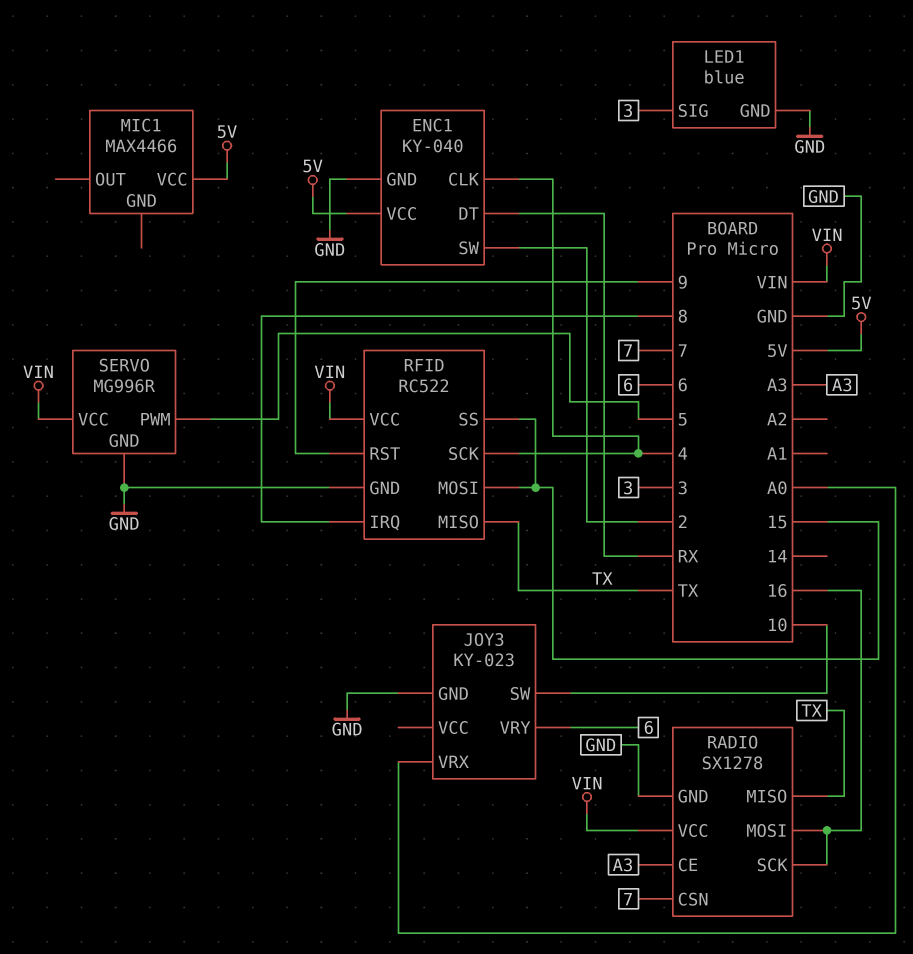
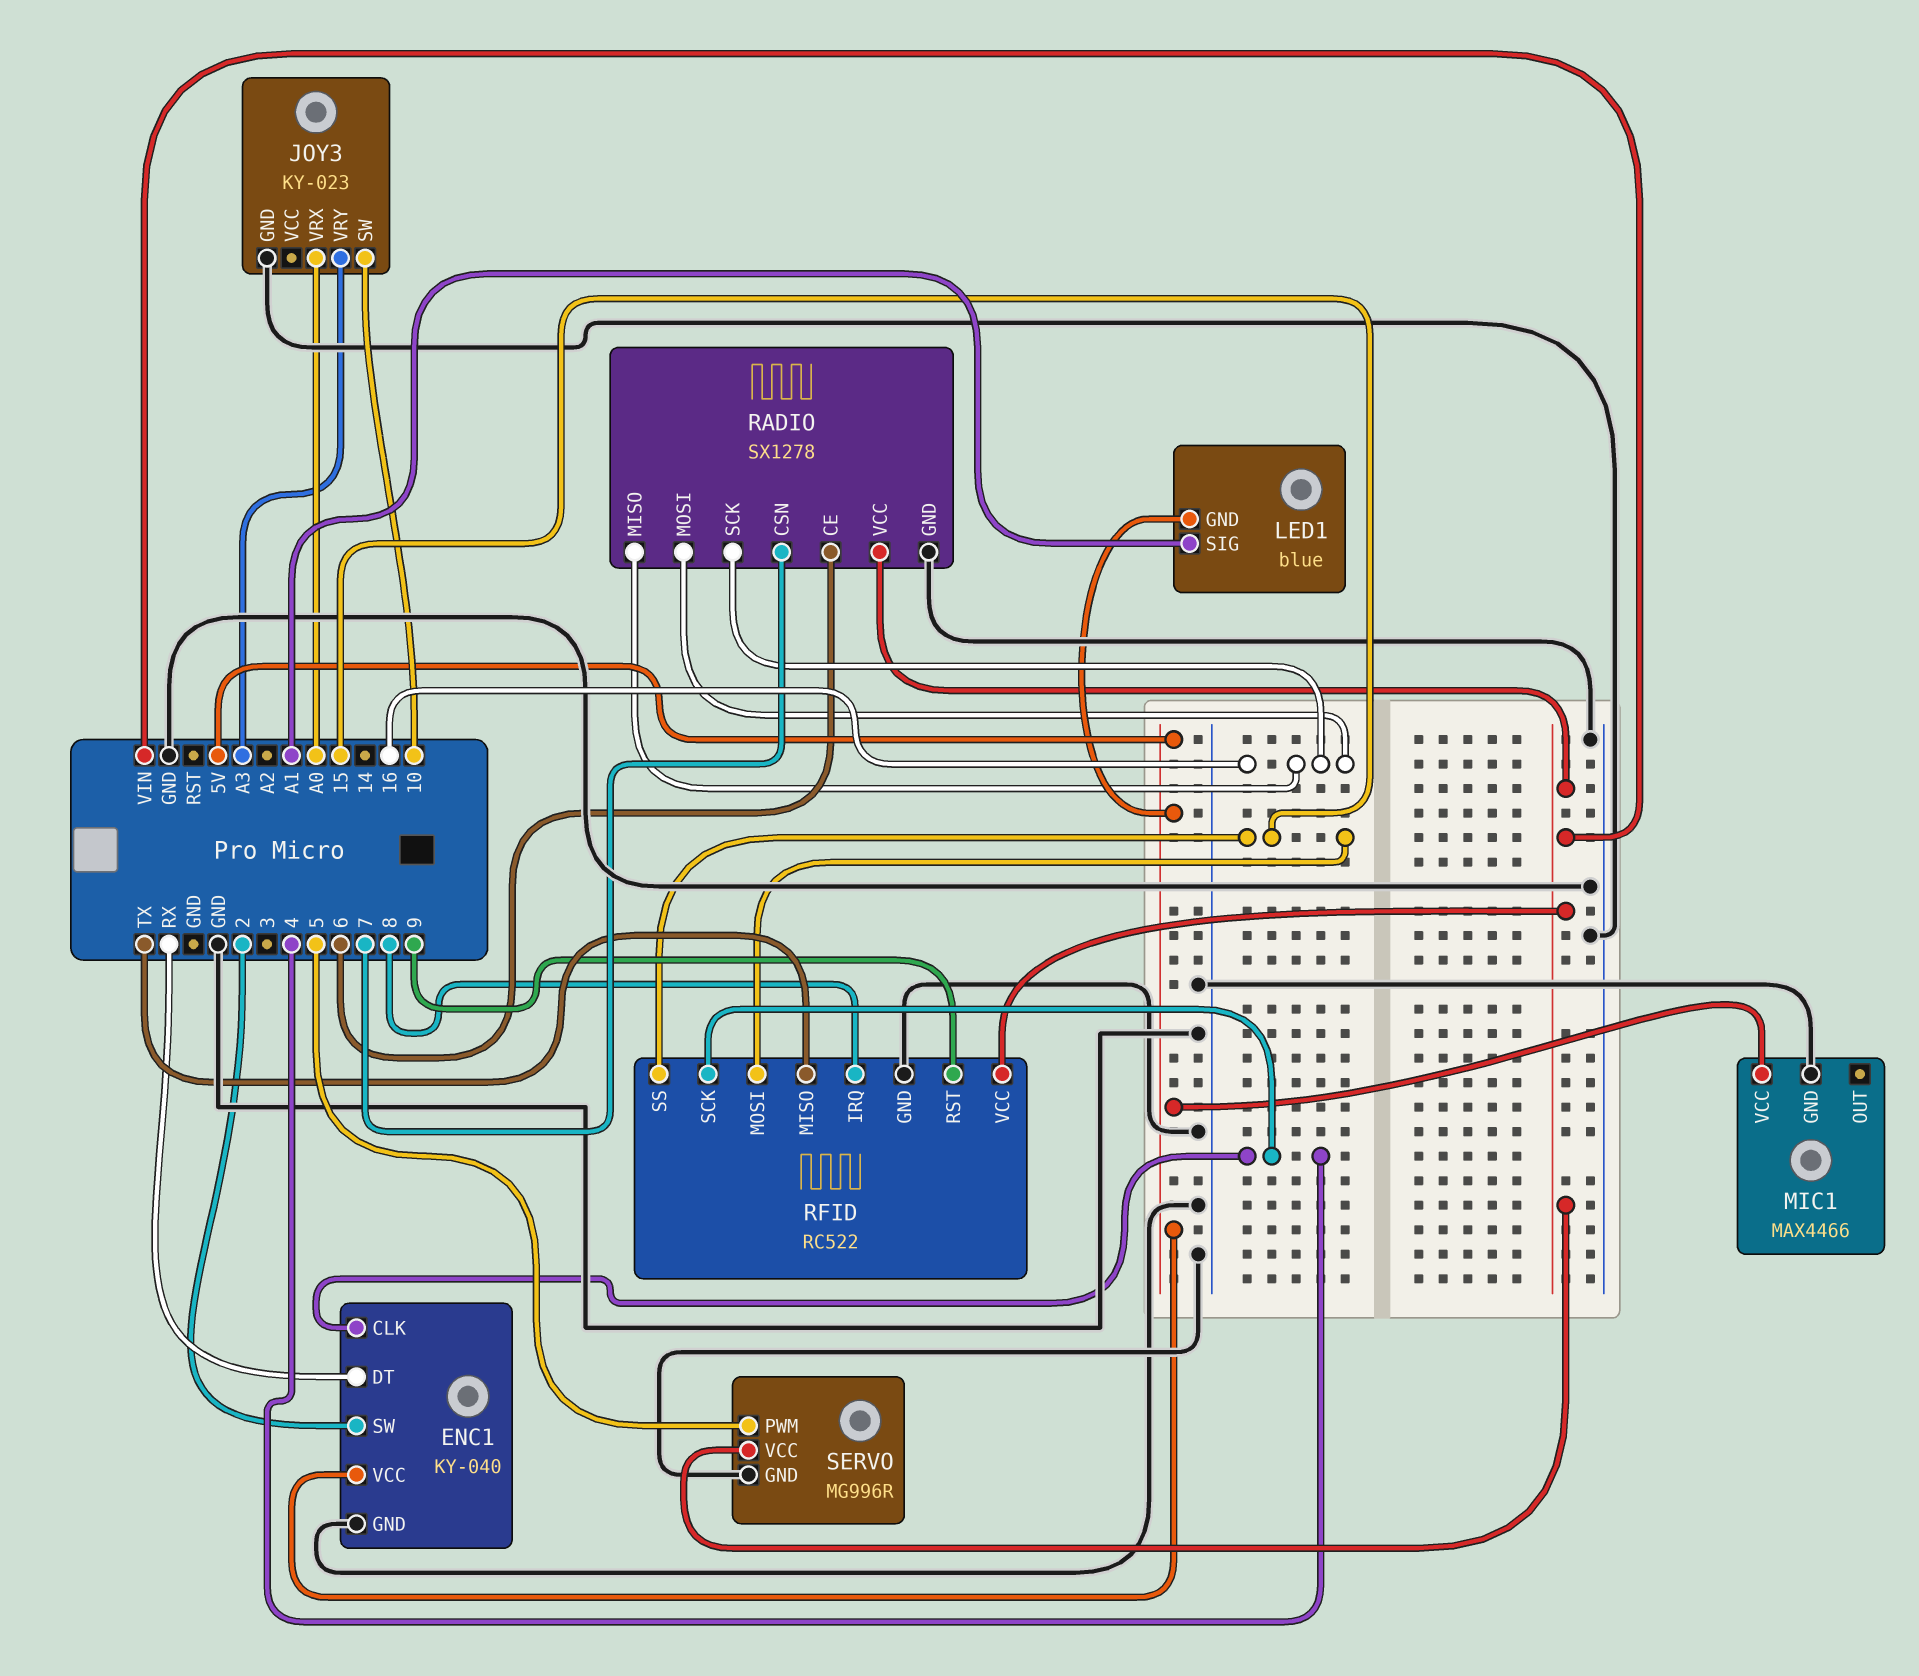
JOY3 pin VRY: 6 -> A3
LED1 pin GND: GND -> 5V
LED1 pin SIG: 3 -> A1
MIC1 pin GND: none -> GND
RADIO pin CE: A3 -> 6
RADIO pin MISO: TX -> 16

